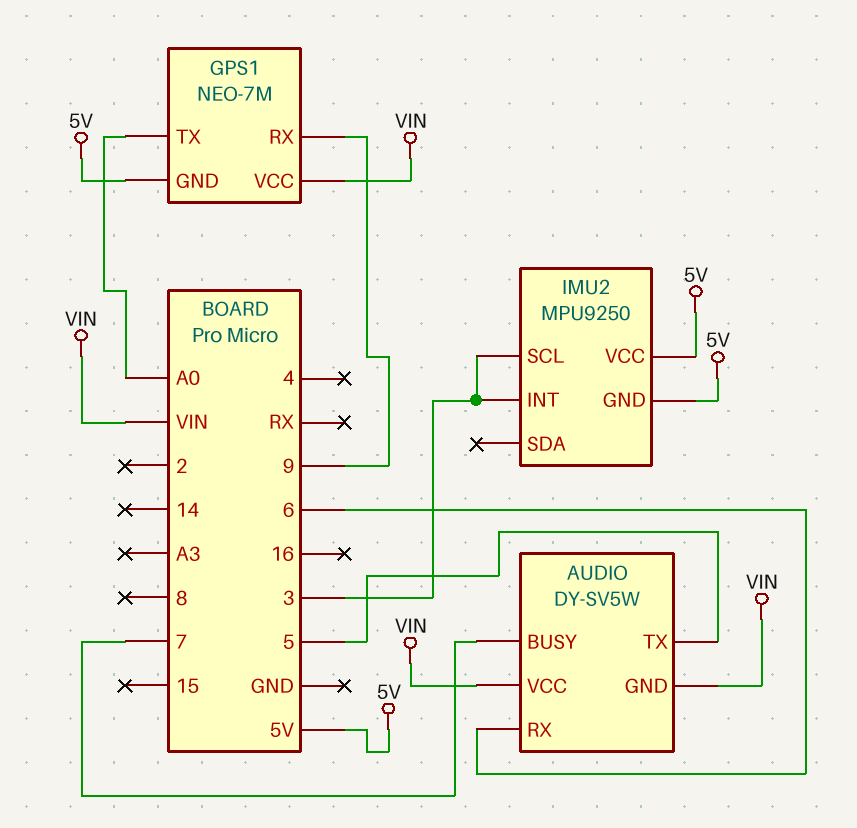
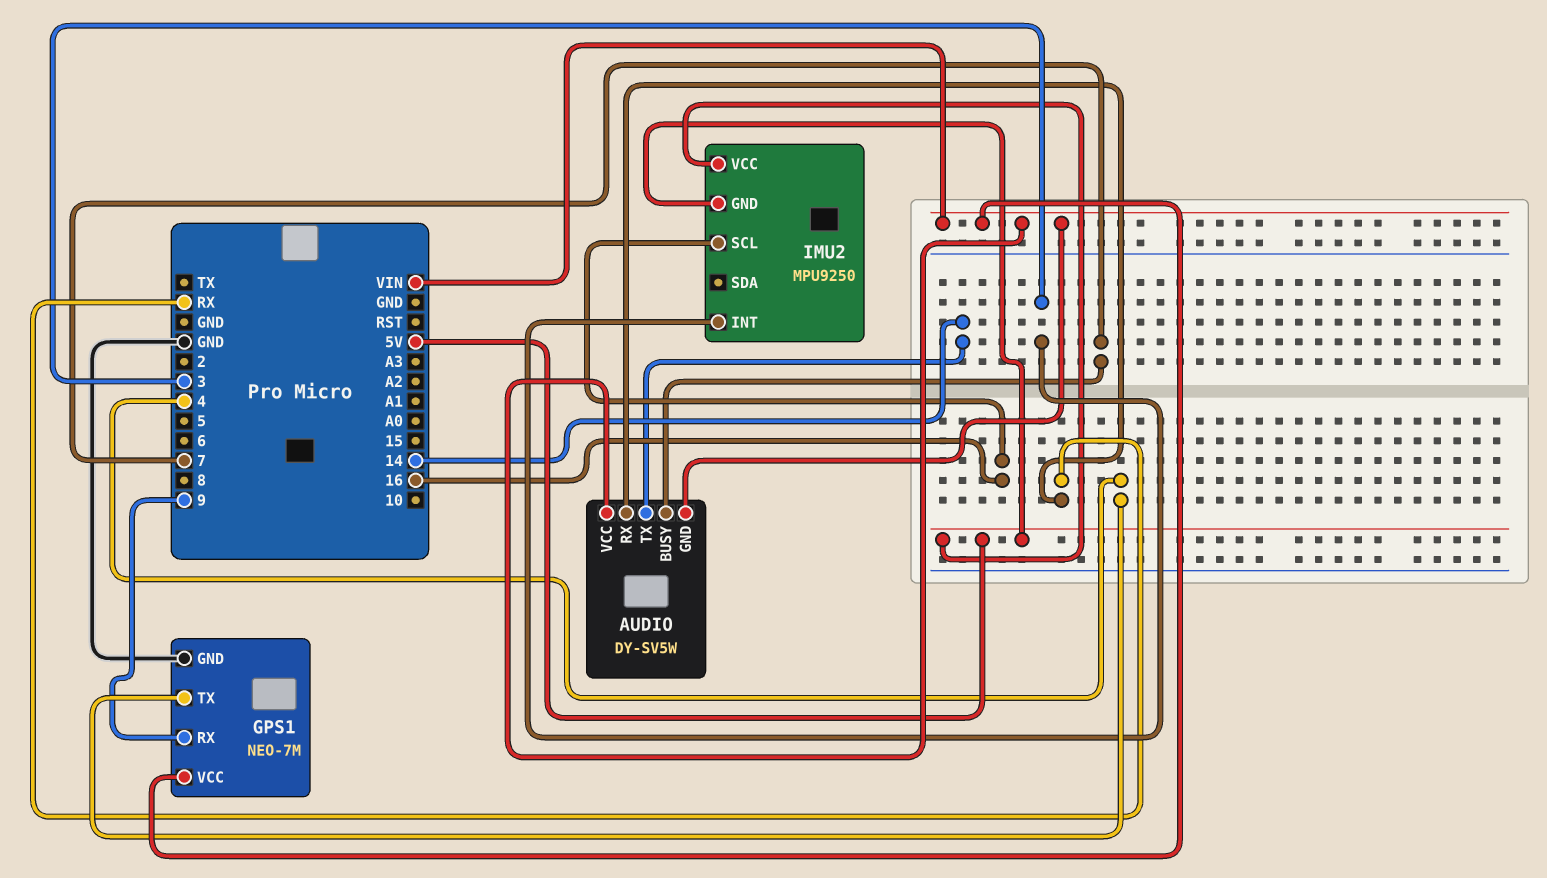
AUDIO pin RX: 6 -> RX
AUDIO pin TX: 5 -> 14
GPS1 pin GND: 5V -> GND
GPS1 pin TX: A0 -> 4
IMU2 pin SCL: 3 -> 16

